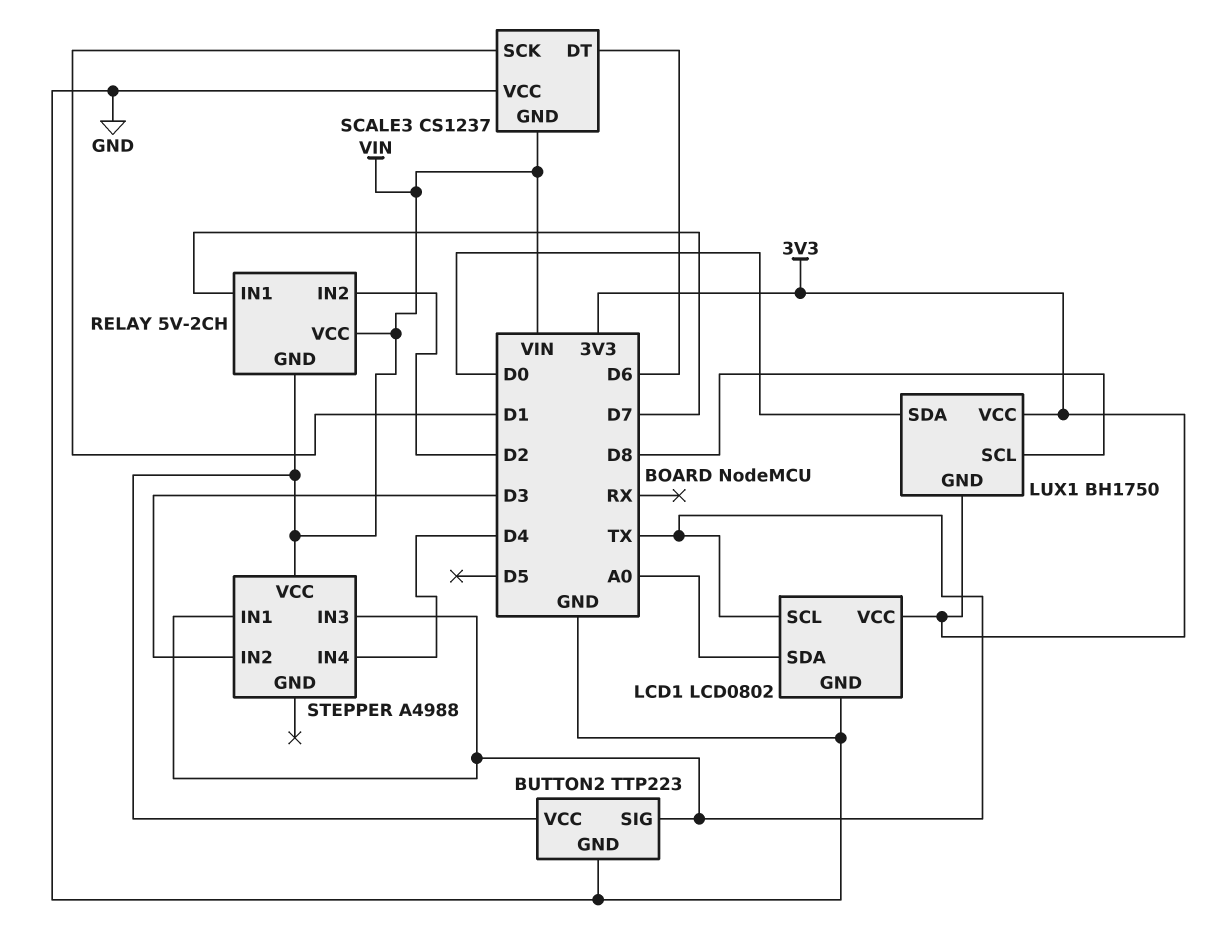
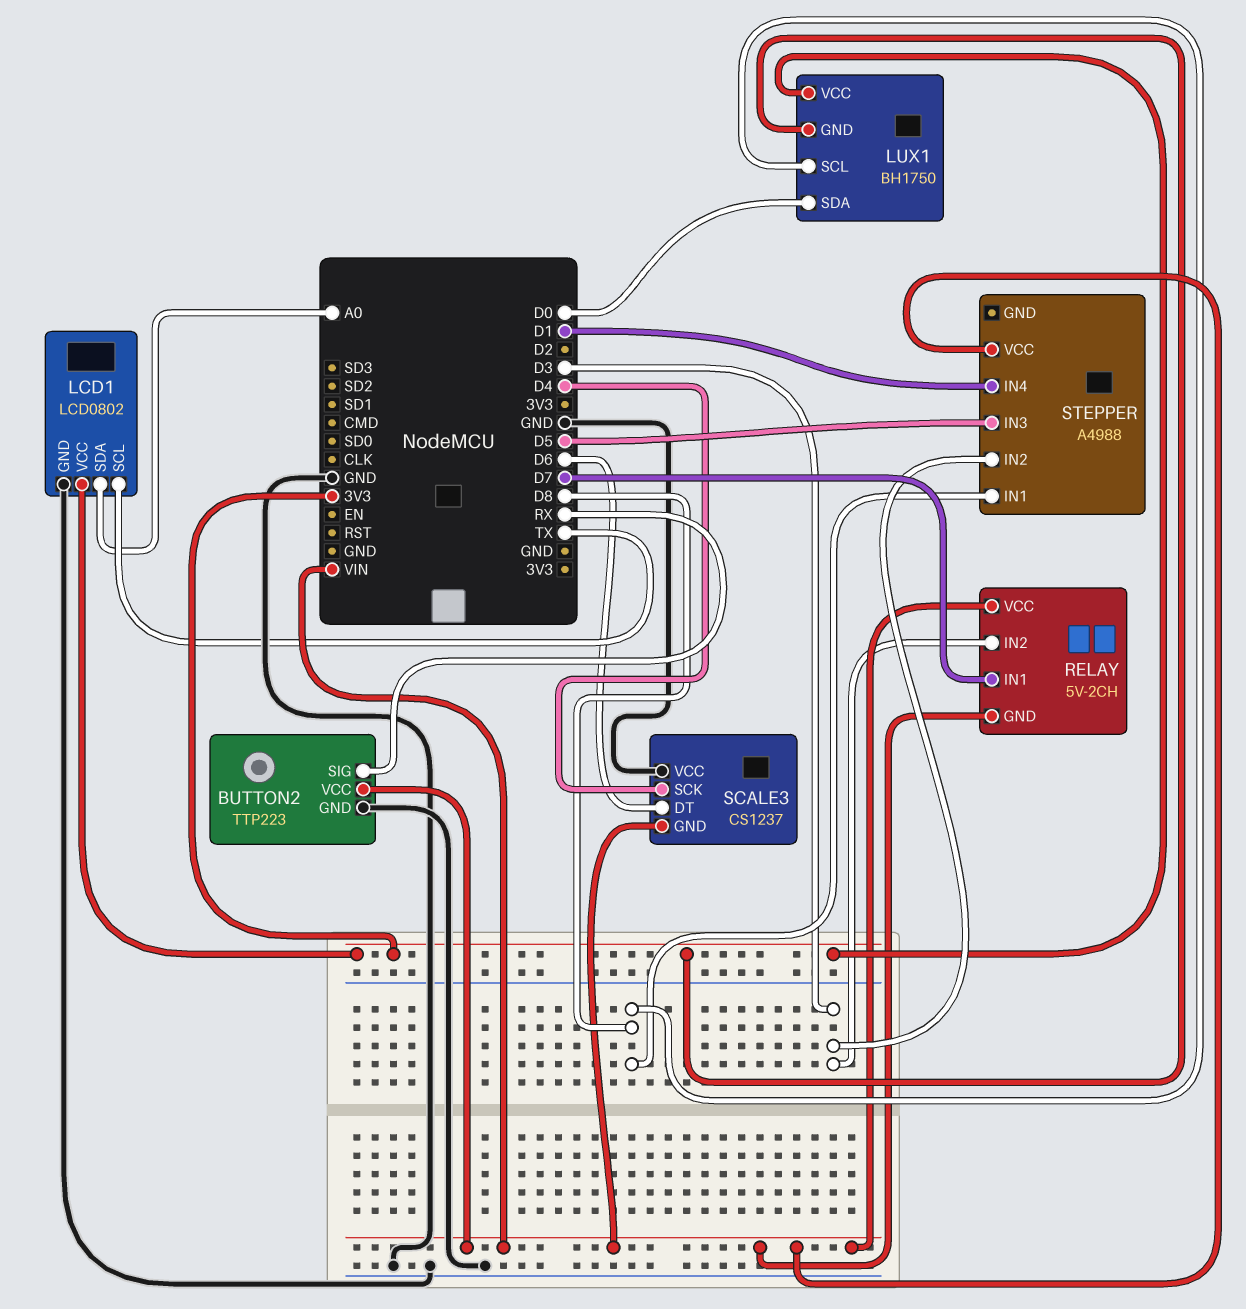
BUTTON2 pin SIG: TX -> RX
RELAY pin IN2: D2 -> D3
SCALE3 pin SCK: D1 -> D4
STEPPER pin IN1: TX -> D8
STEPPER pin IN3: TX -> D5
STEPPER pin IN4: D4 -> D1

